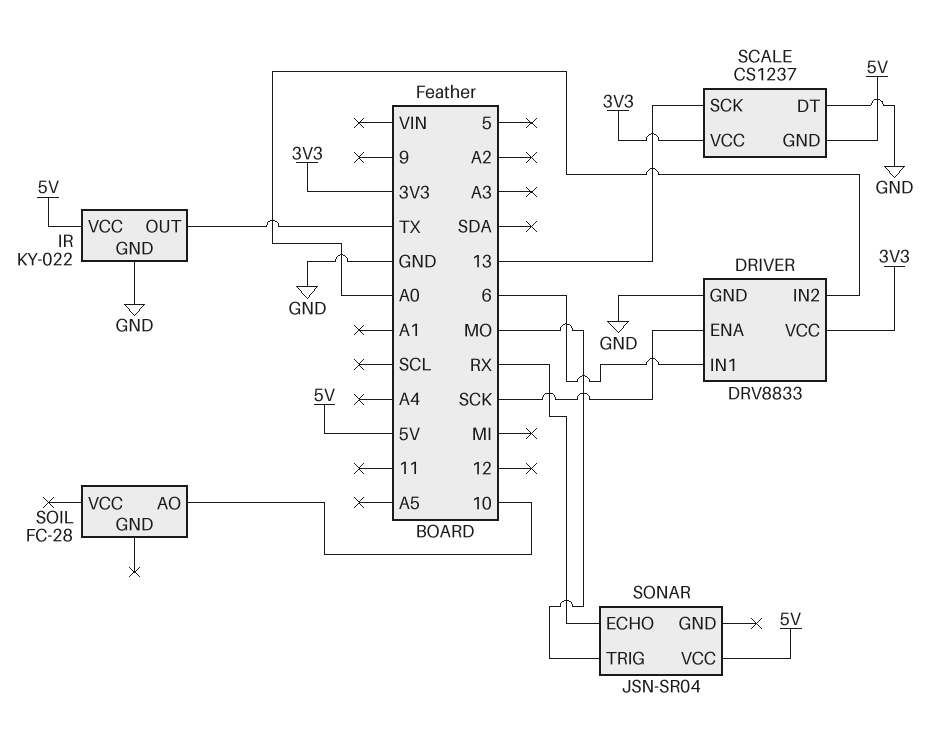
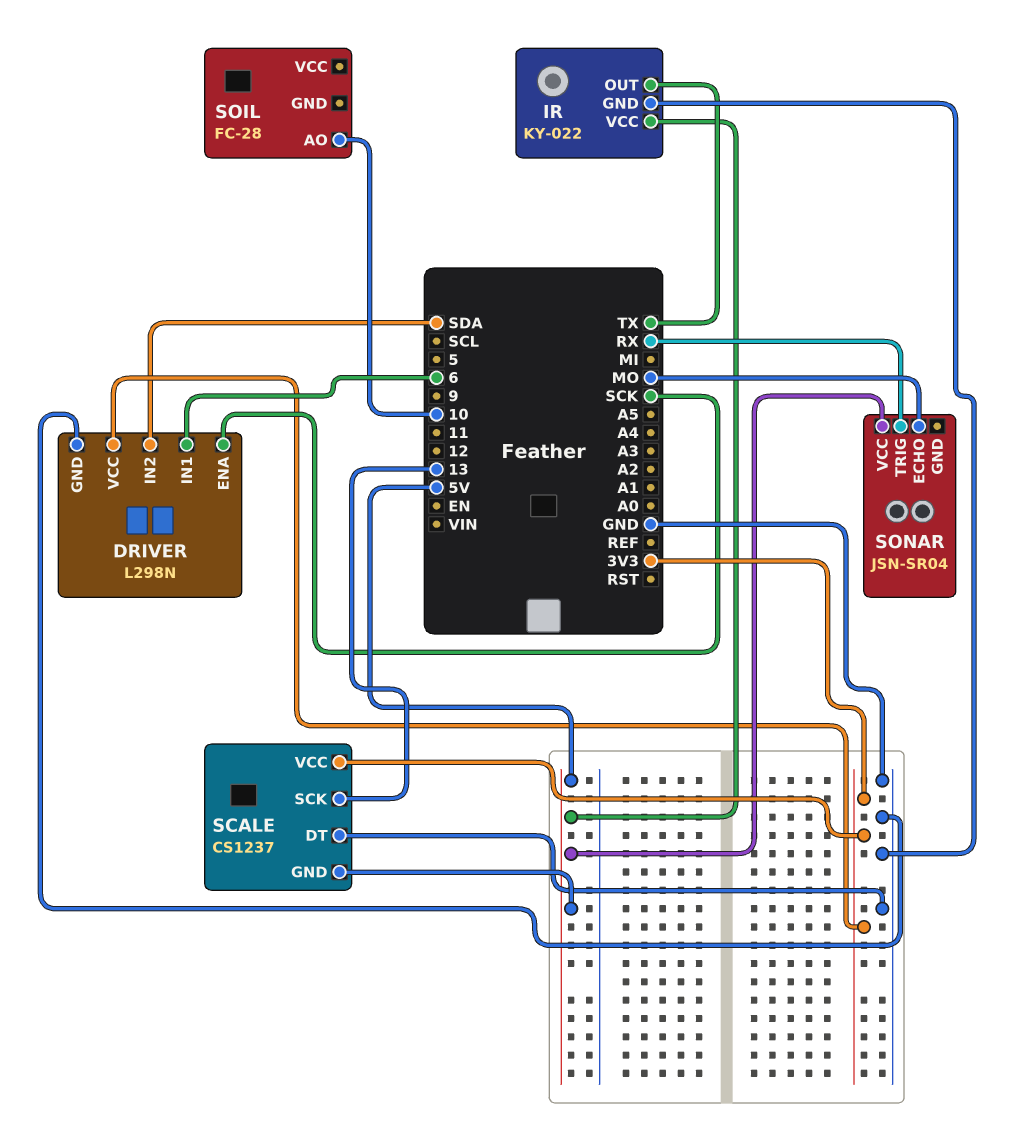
DRIVER: DRV8833 -> L298N
DRIVER pin IN2: A0 -> SDA
SONAR pin ECHO: RX -> MO
SONAR pin TRIG: MO -> RX

